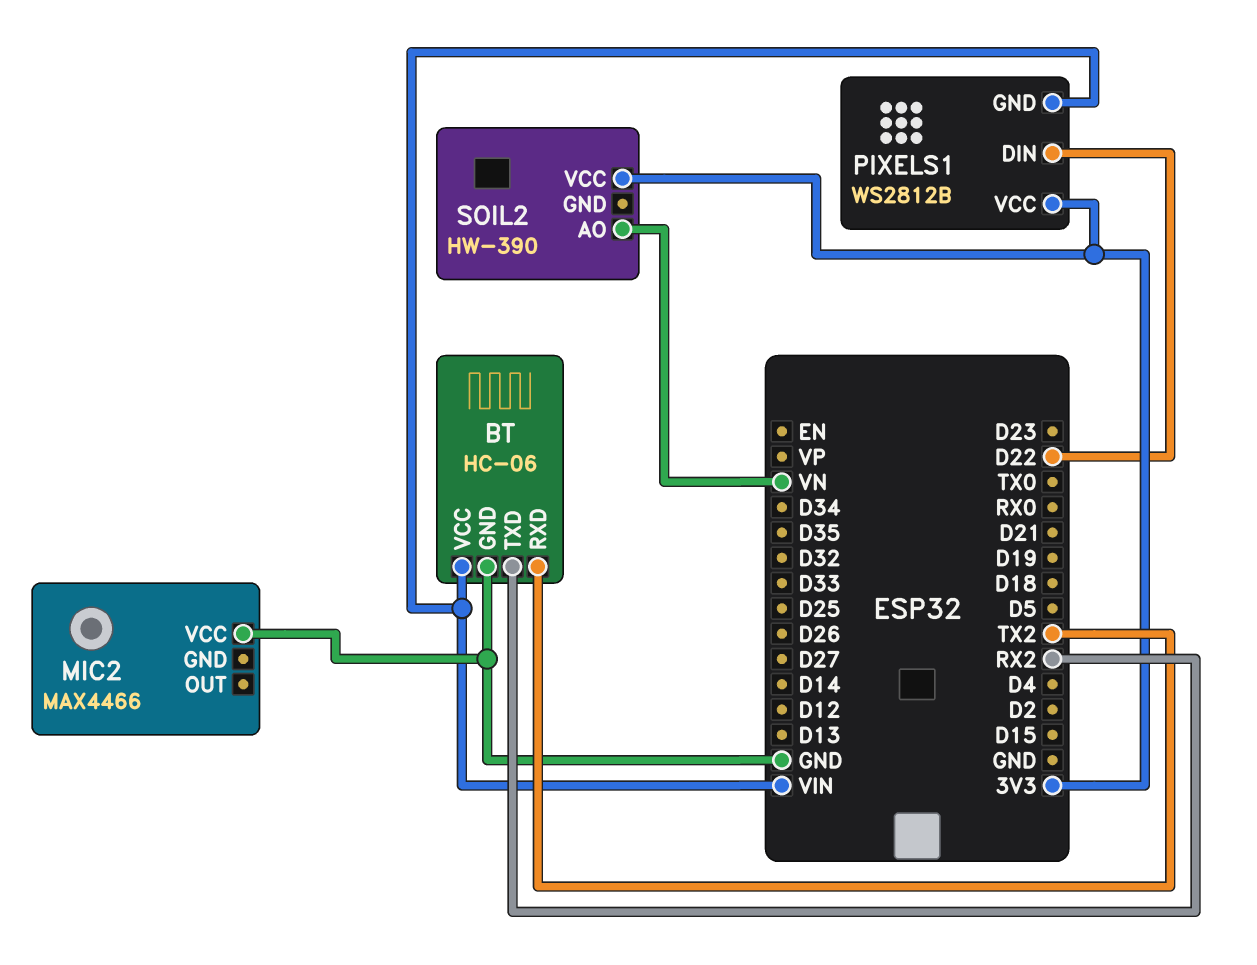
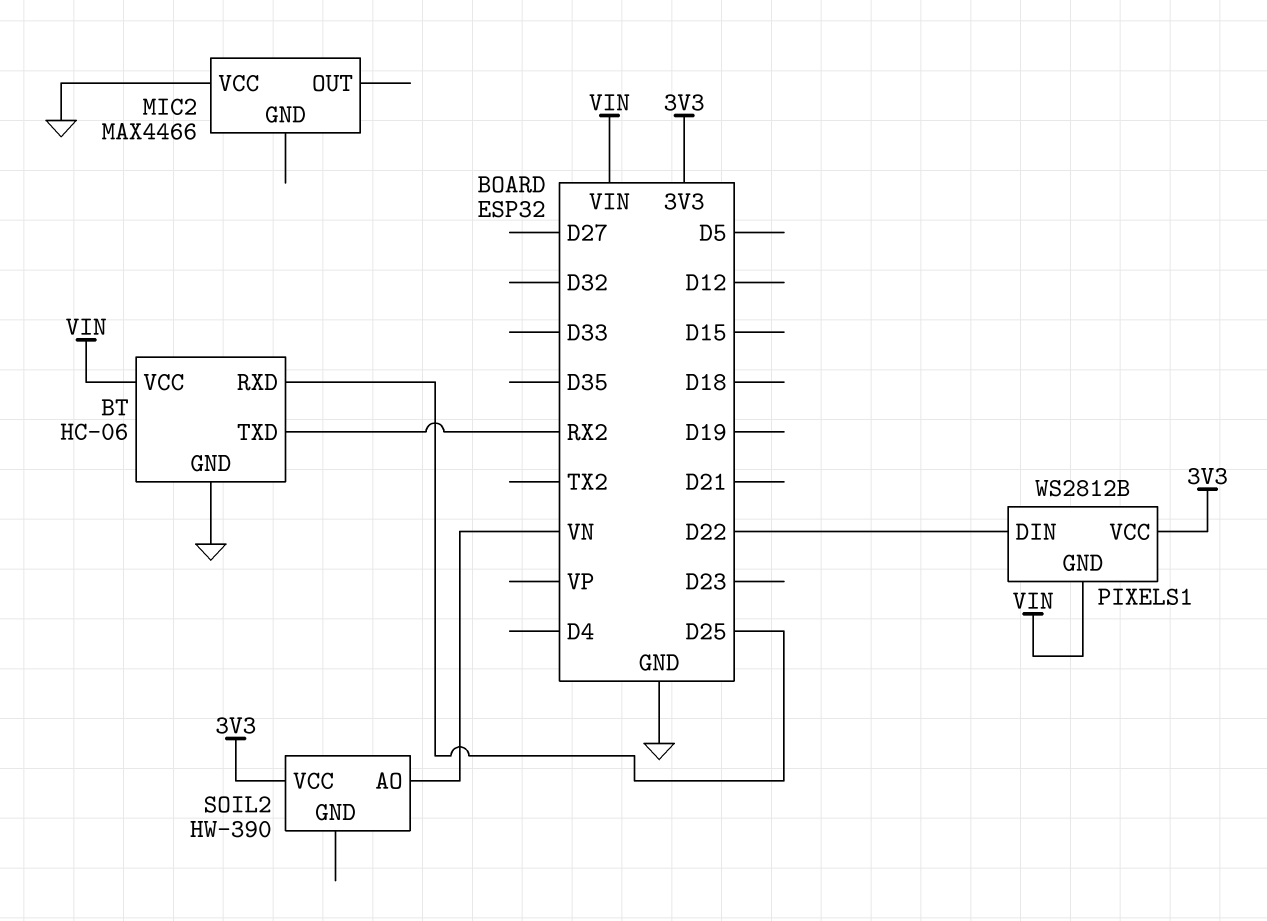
BT pin RXD: TX2 -> D25

